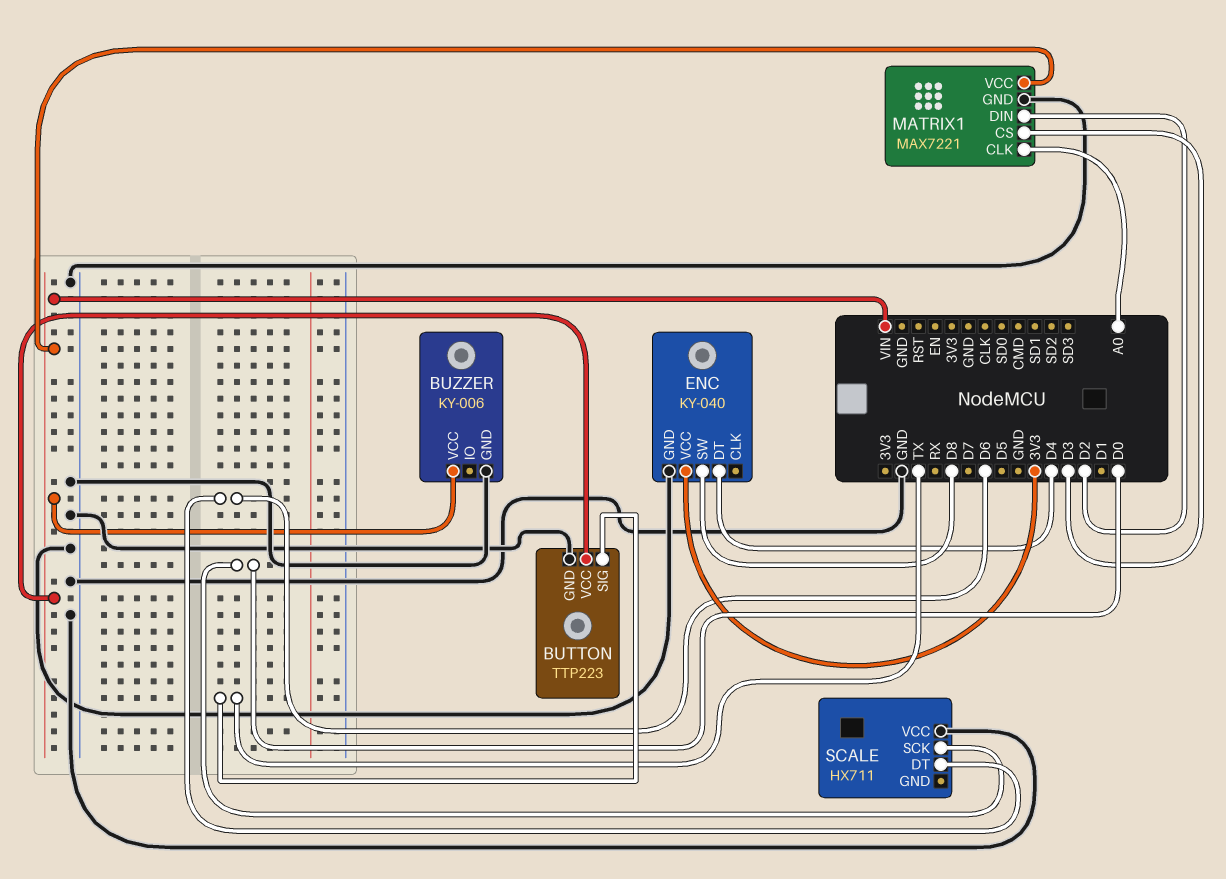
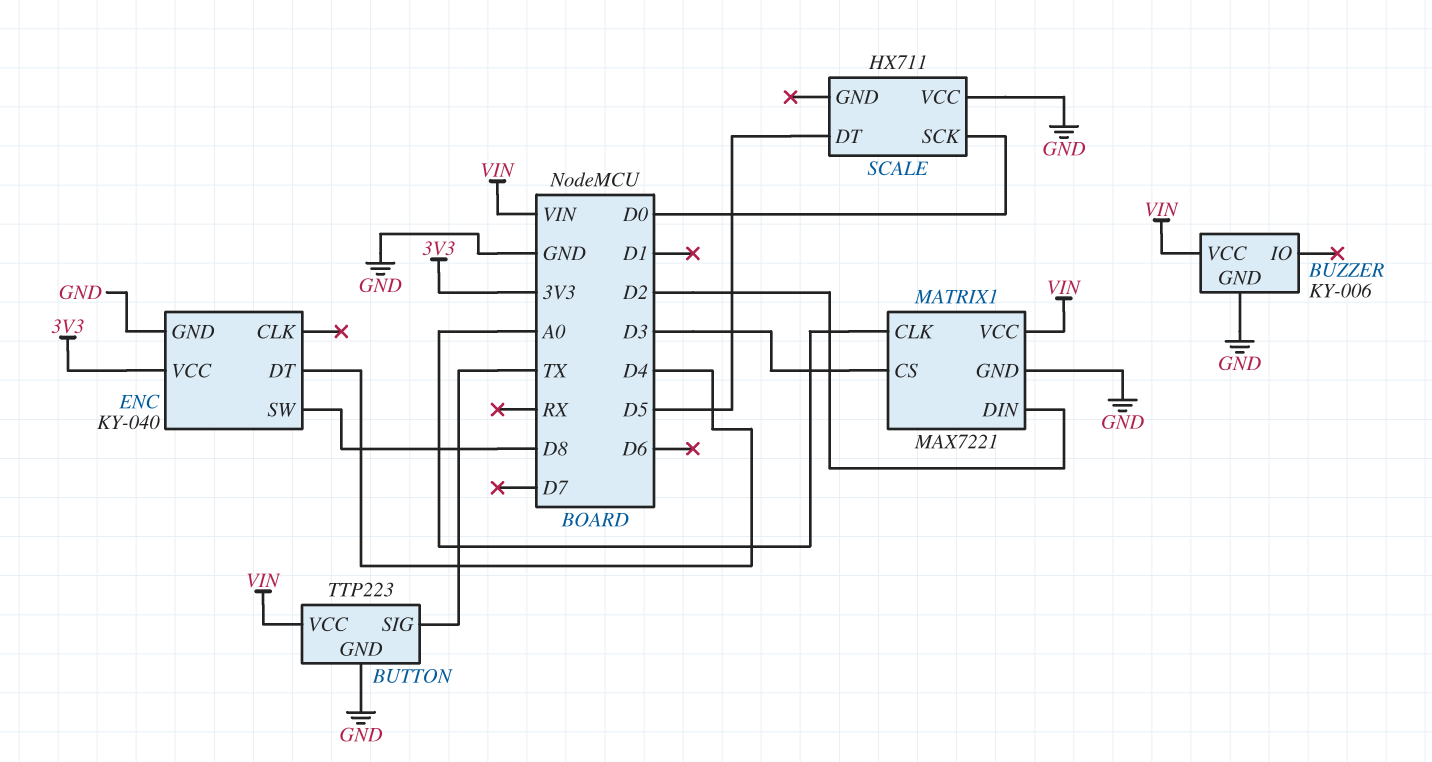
SCALE pin DT: D6 -> D5

